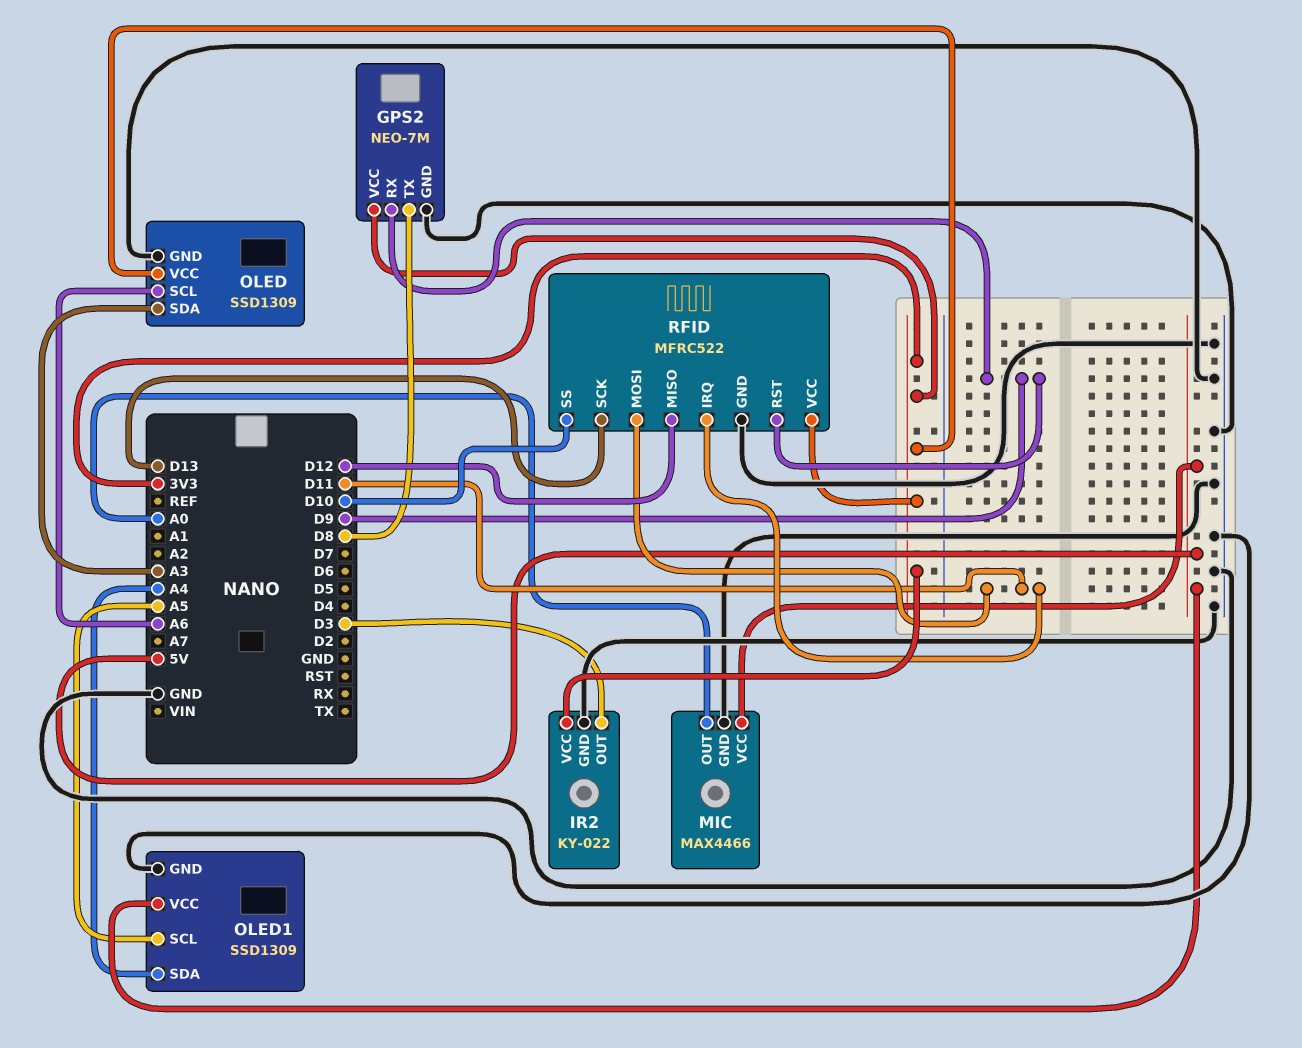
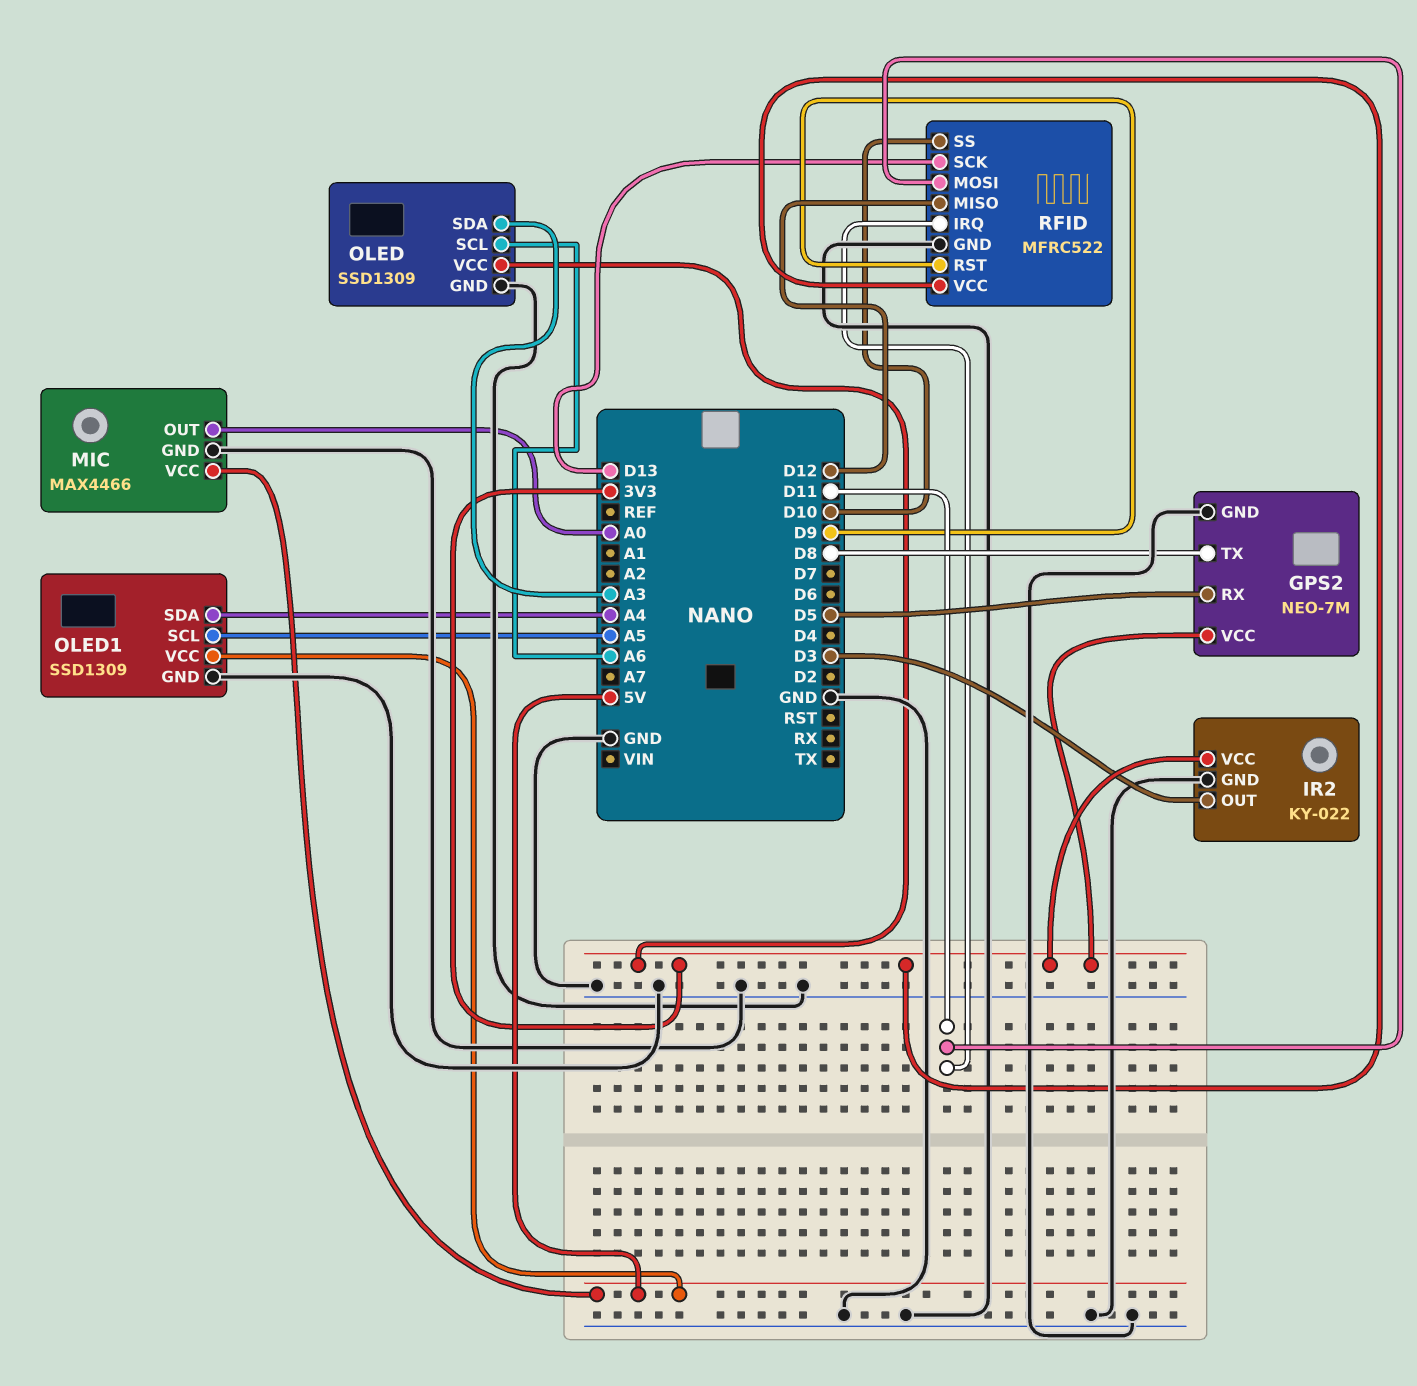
GPS2 pin RX: D9 -> D5

